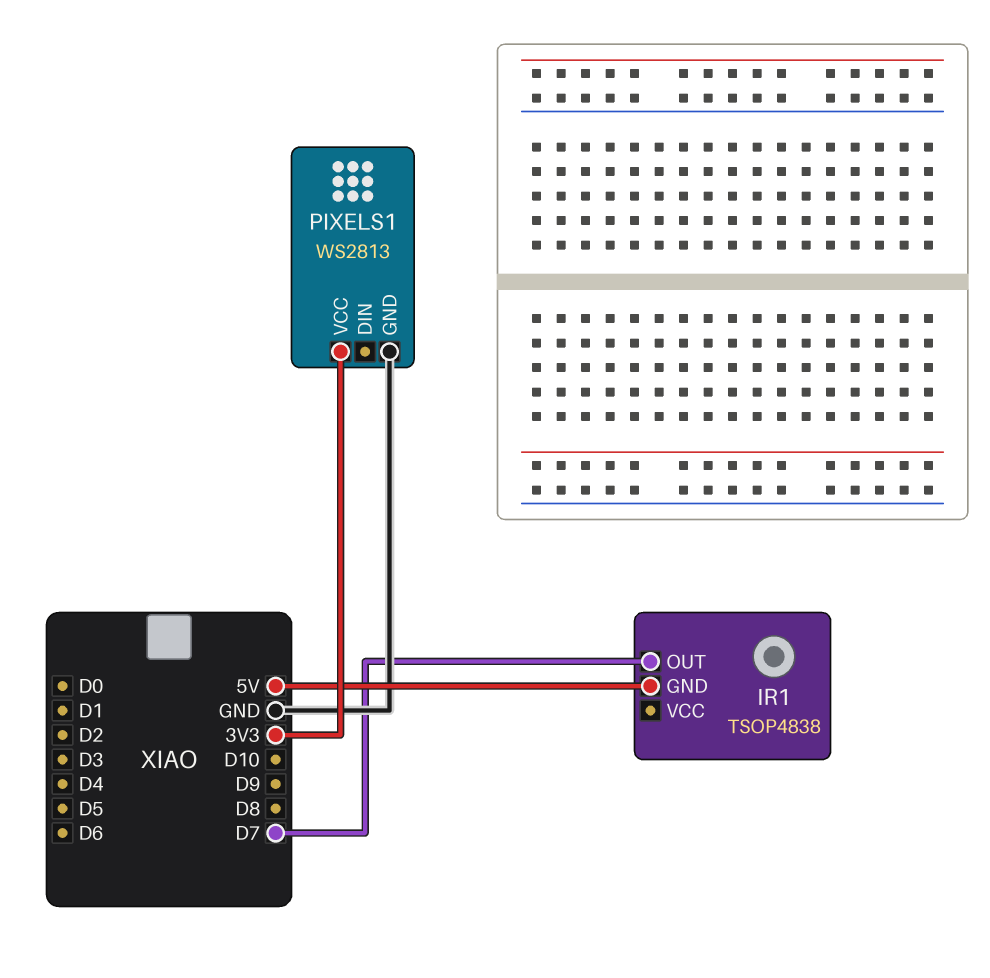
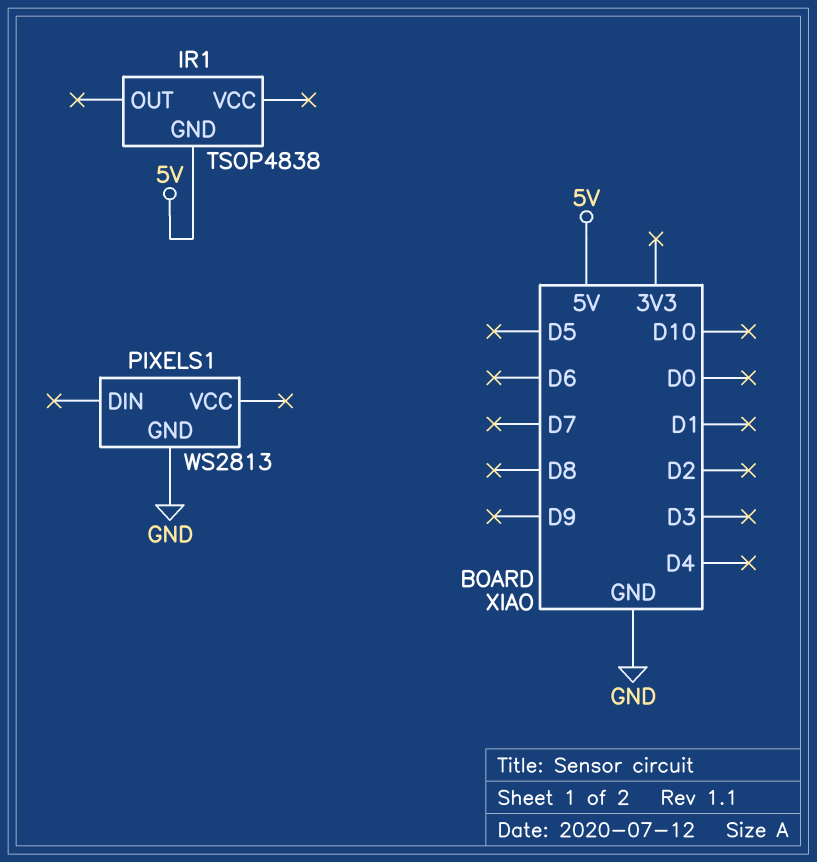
IR1 pin OUT: D7 -> none
PIXELS1 pin VCC: 3V3 -> none

